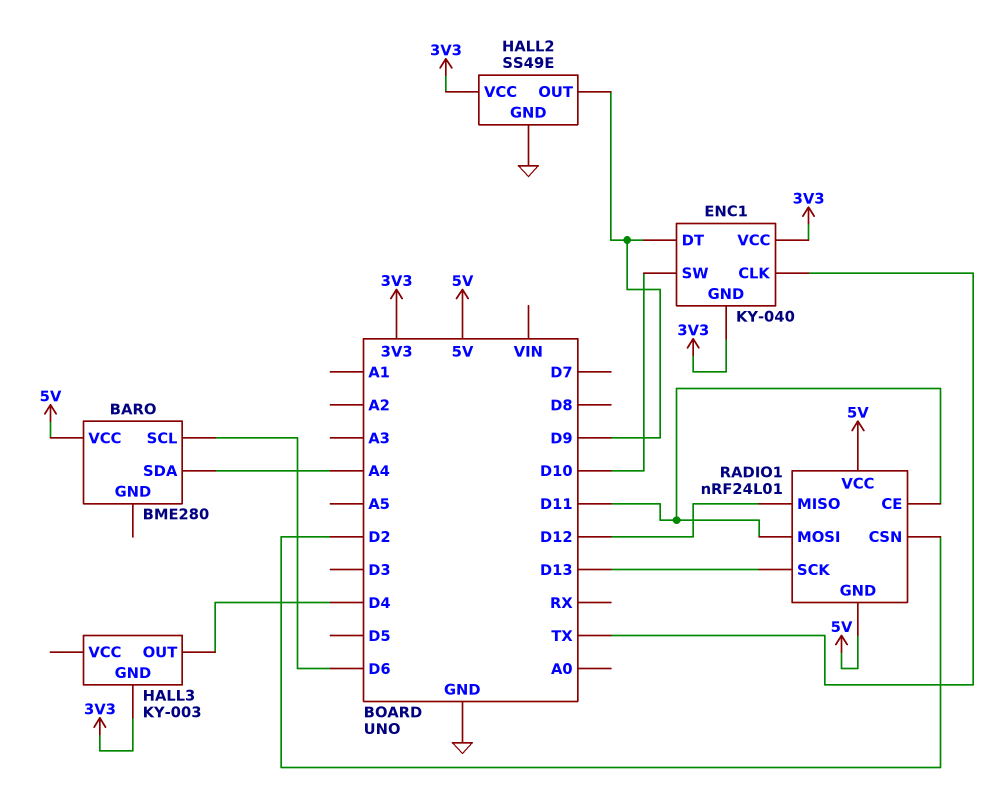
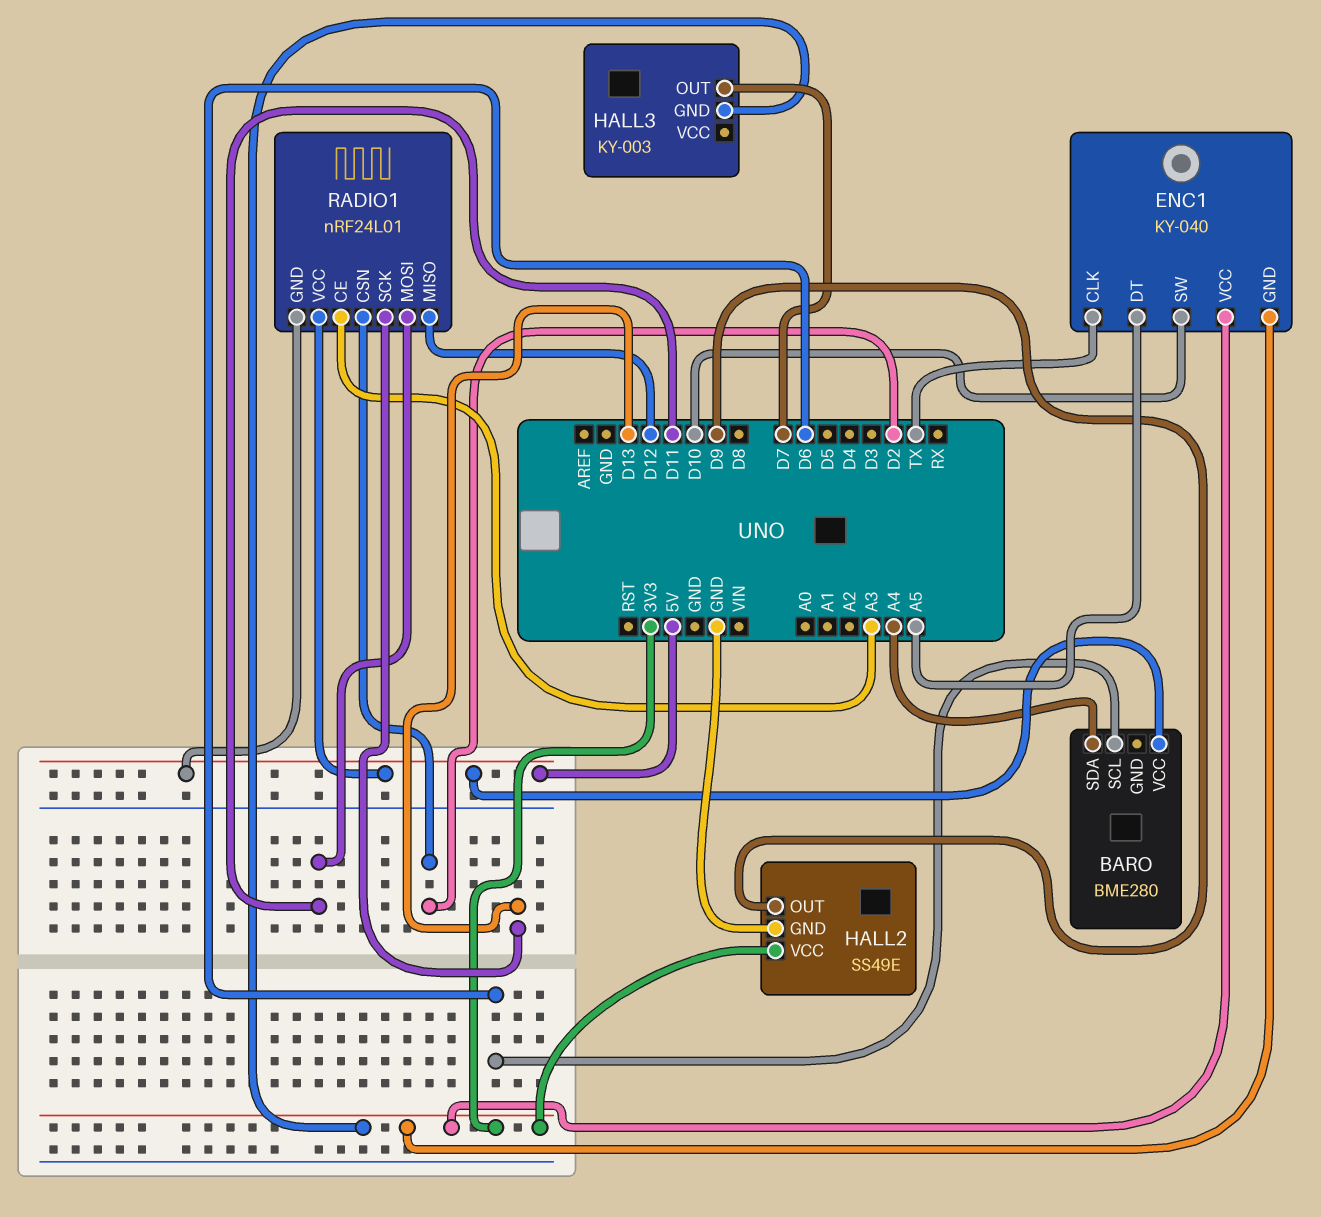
ENC1 pin DT: D9 -> A5
HALL3 pin OUT: D4 -> D7
RADIO1 pin CE: D11 -> A3

